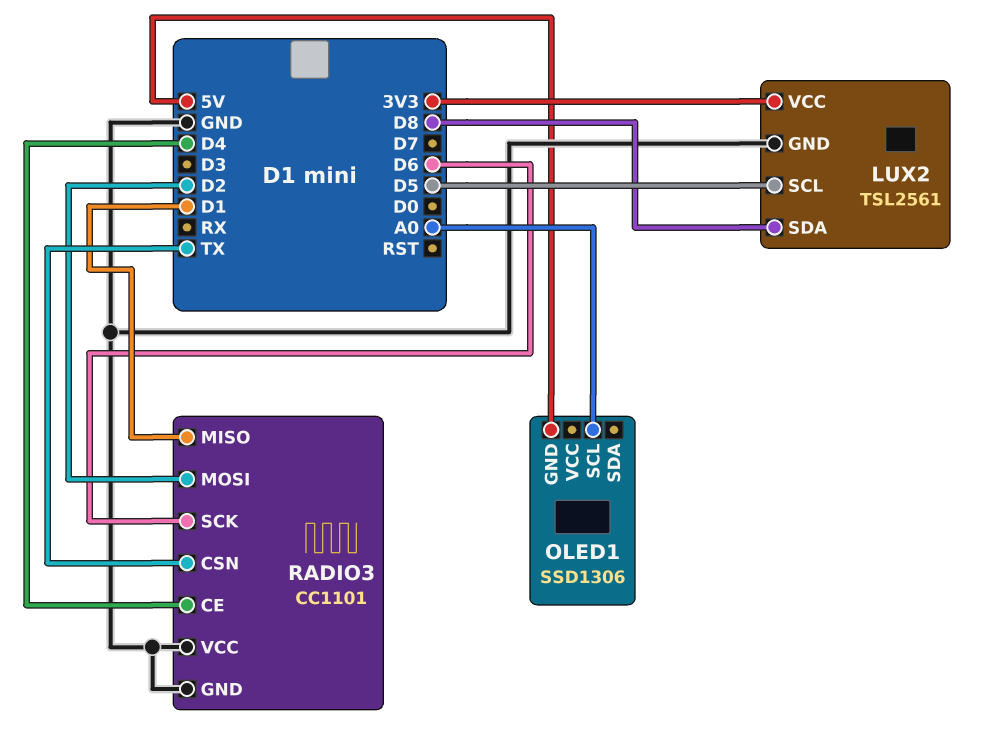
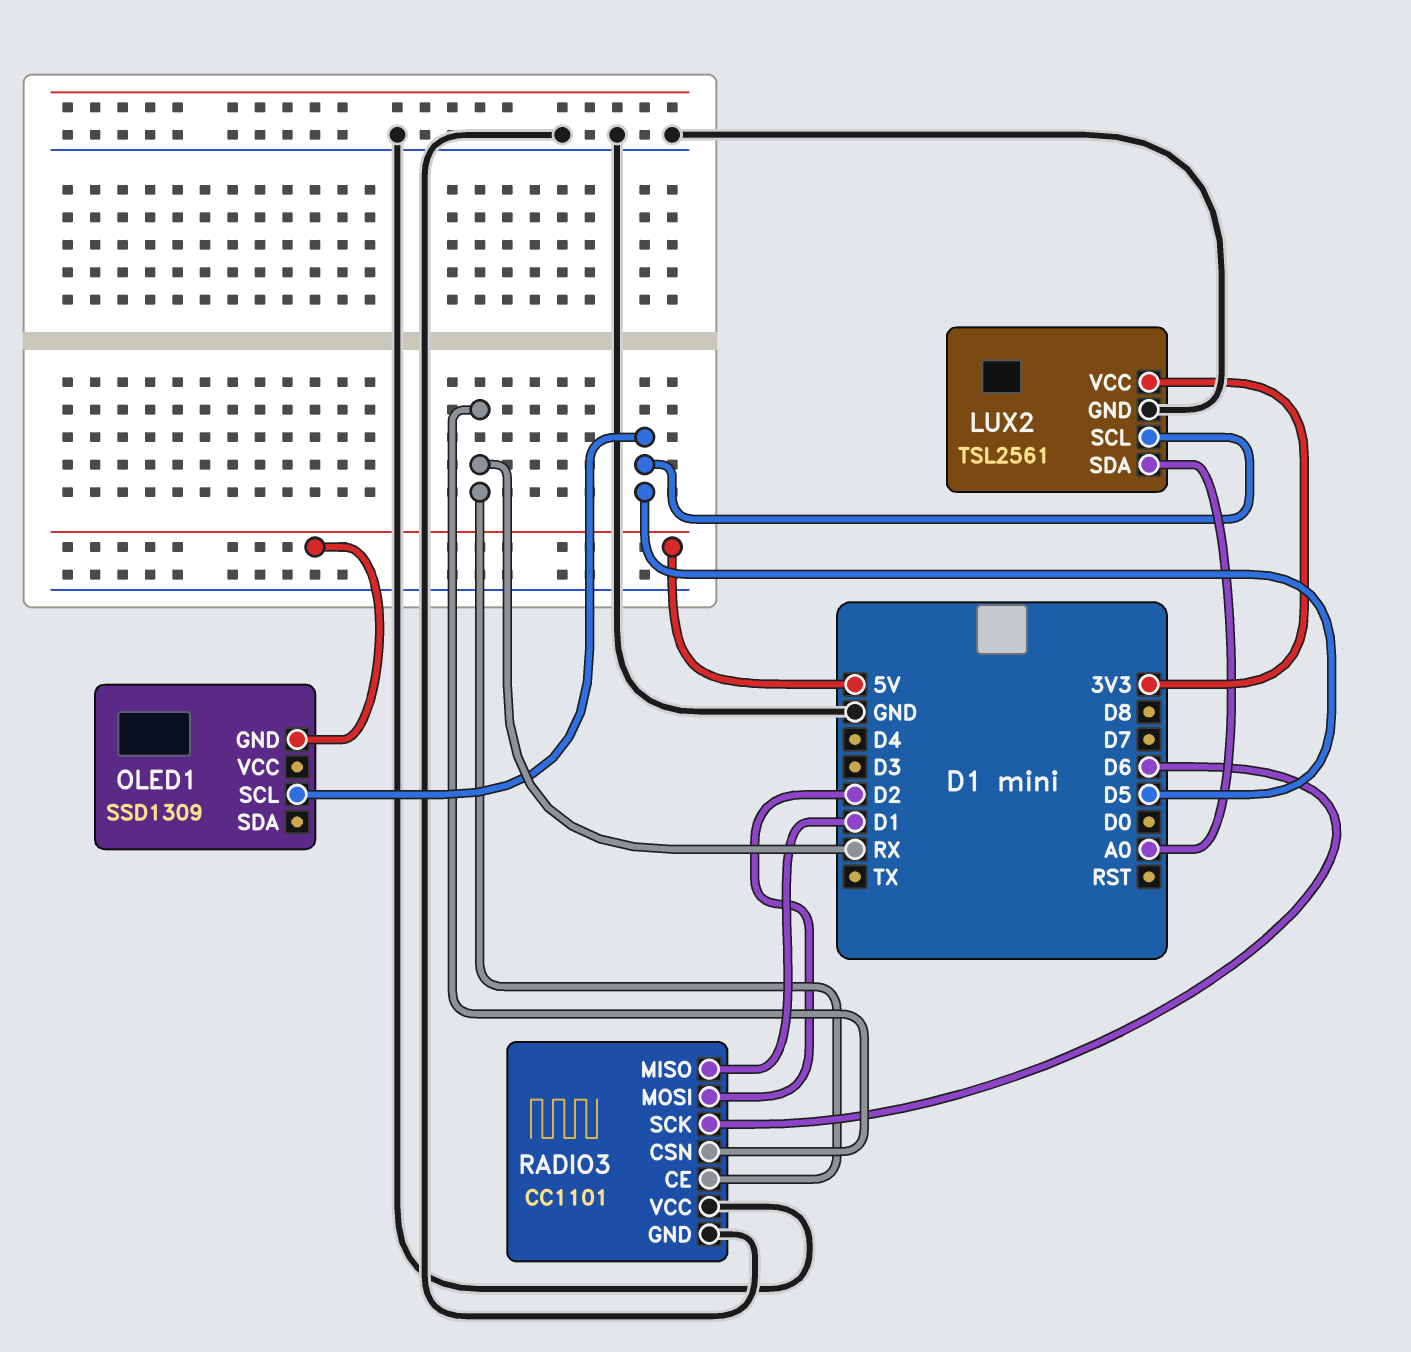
LUX2 pin SDA: D8 -> A0
OLED1: SSD1306 -> SSD1309
OLED1 pin SCL: A0 -> D5
RADIO3 pin CE: D4 -> RX
RADIO3 pin CSN: TX -> RX

